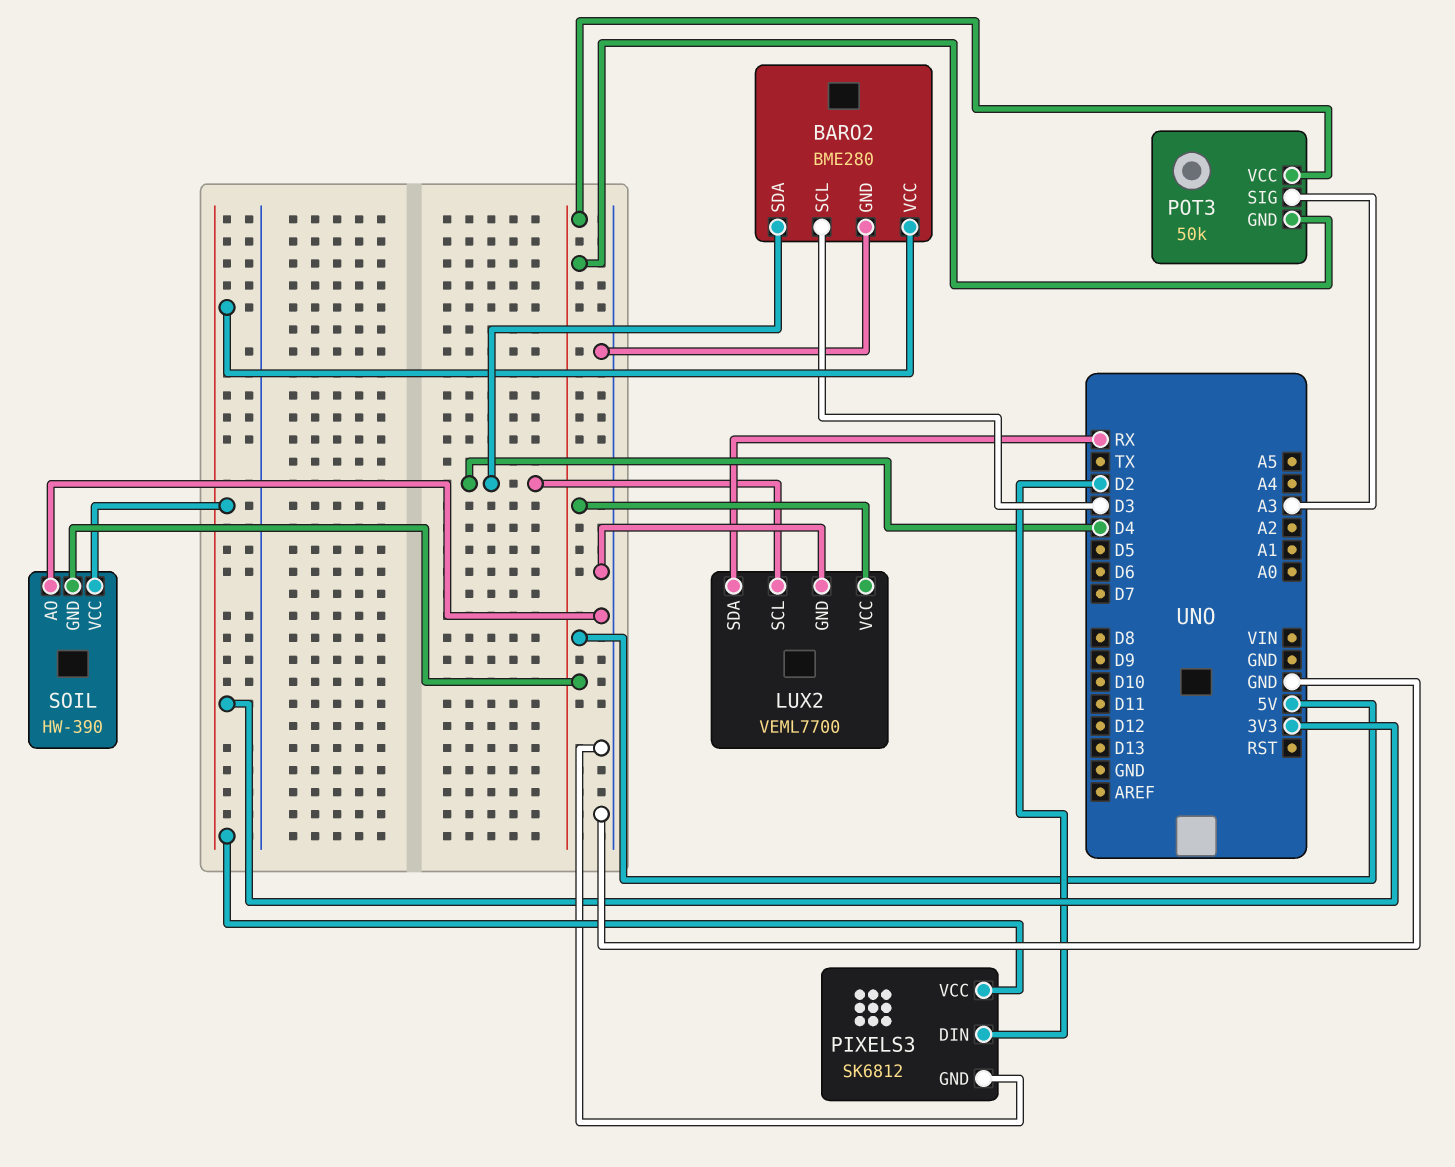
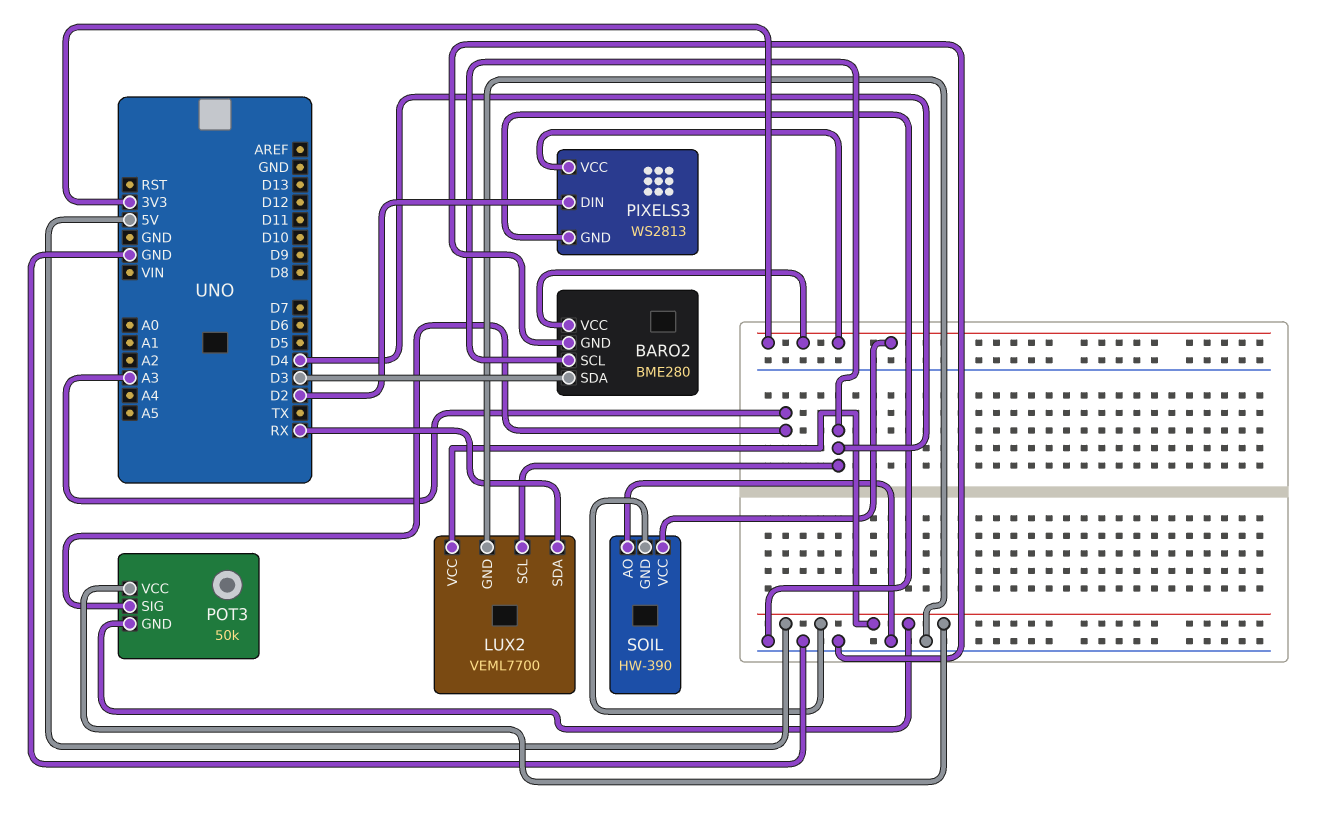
BARO2 pin SCL: D3 -> D4
BARO2 pin SDA: D4 -> D3
PIXELS3: SK6812 -> WS2813

